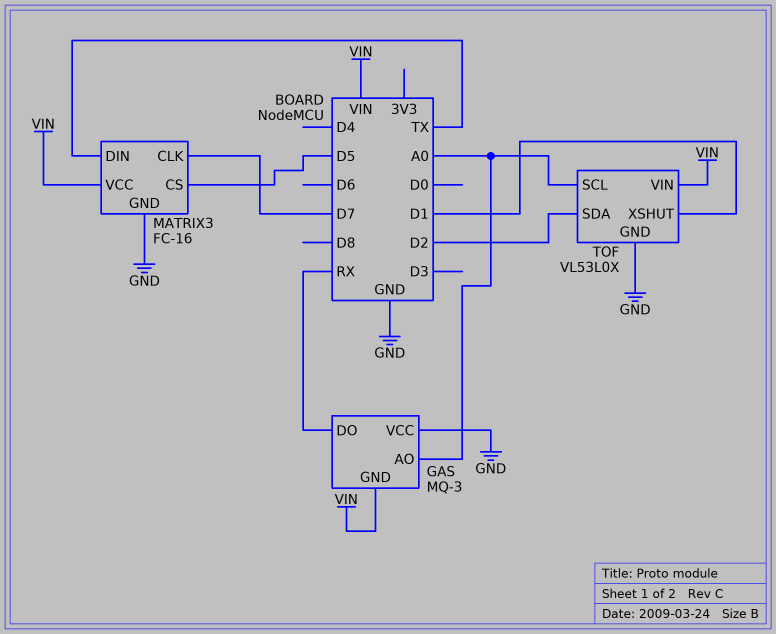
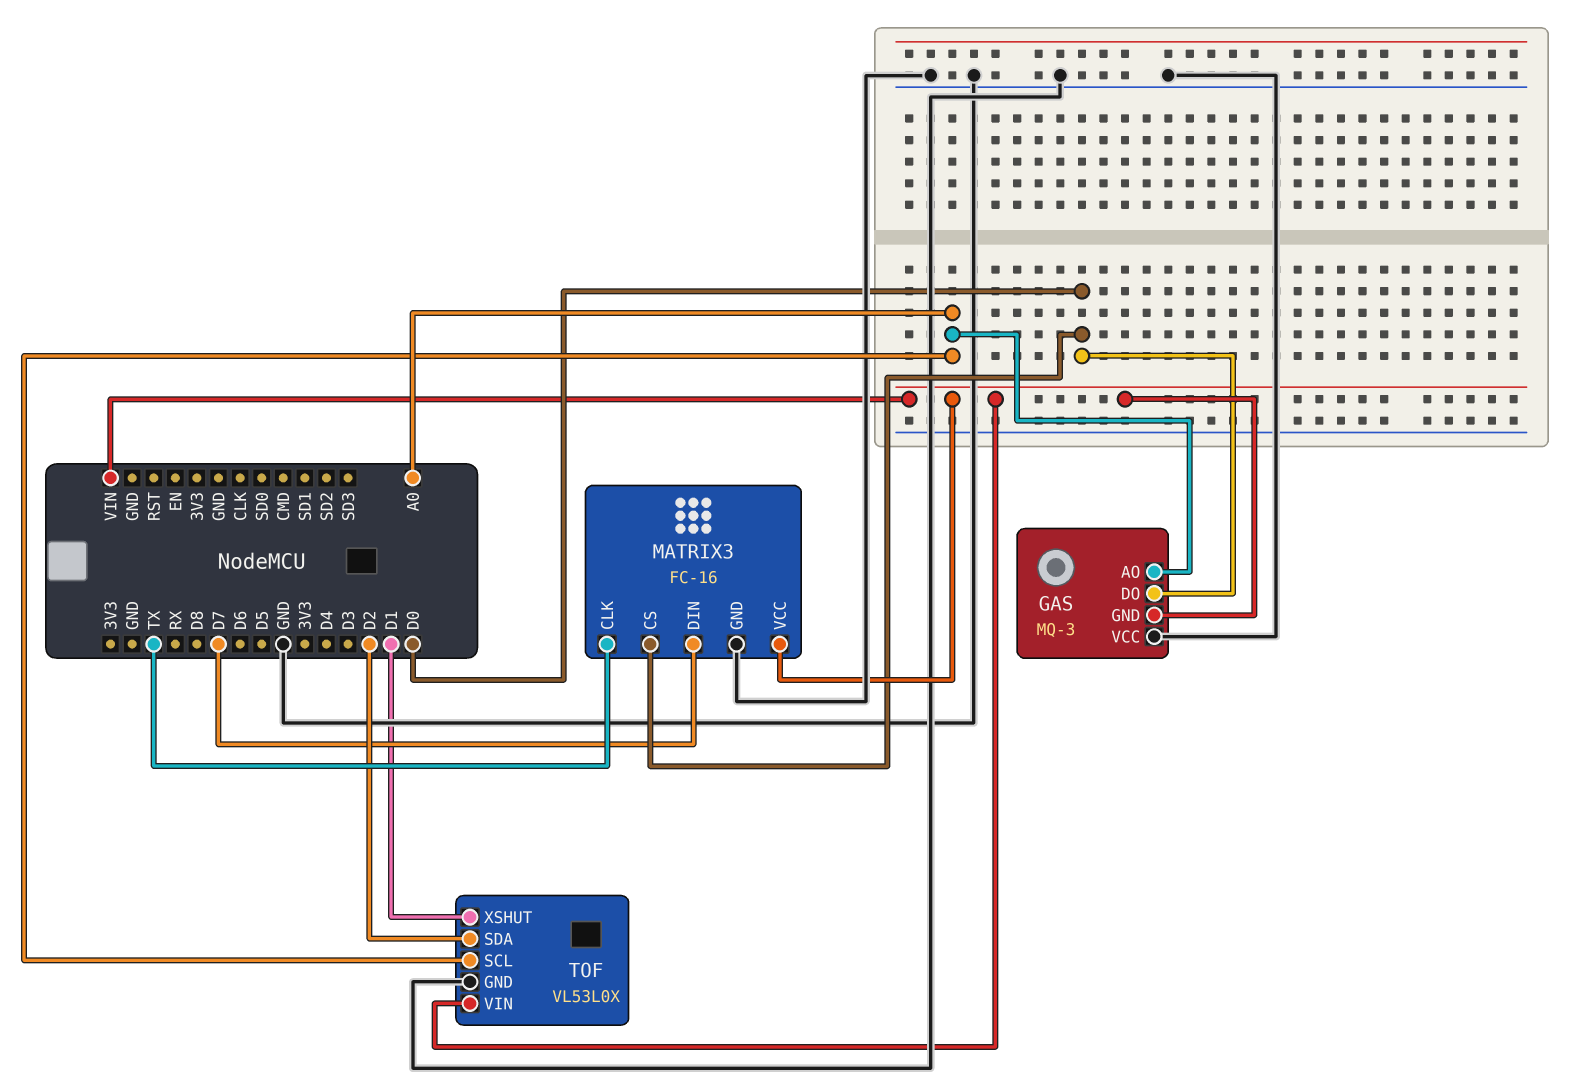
GAS pin DO: RX -> D0
MATRIX3 pin CLK: D7 -> TX
MATRIX3 pin CS: D5 -> D0
MATRIX3 pin DIN: TX -> D7

